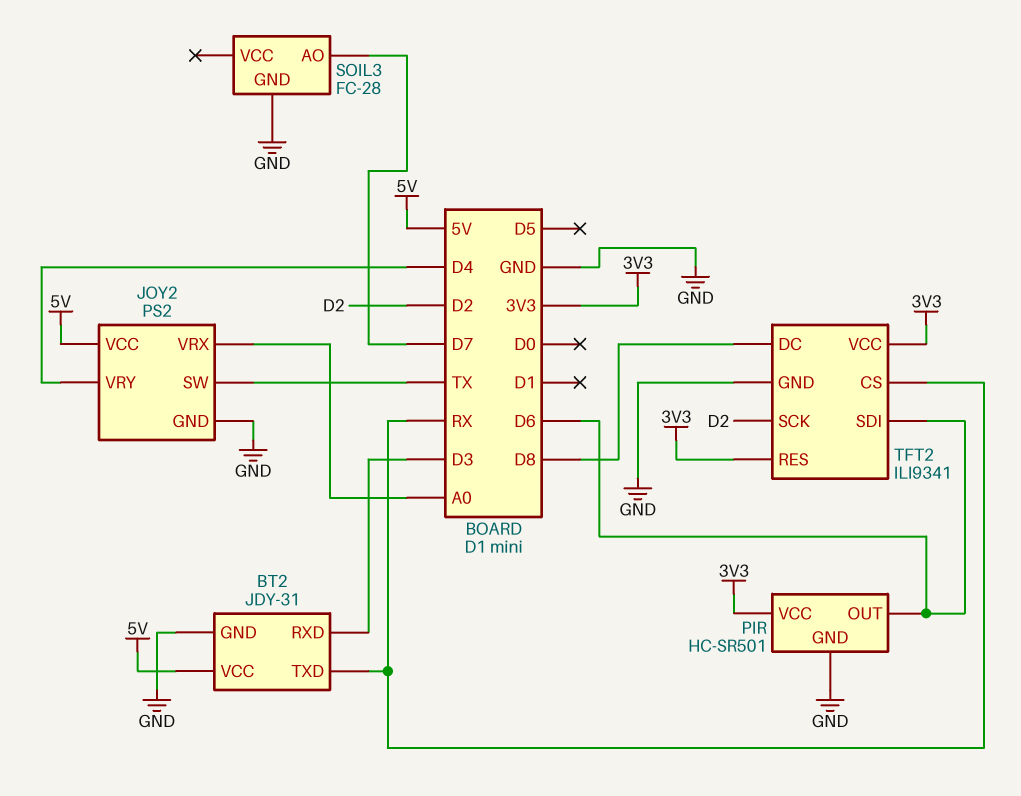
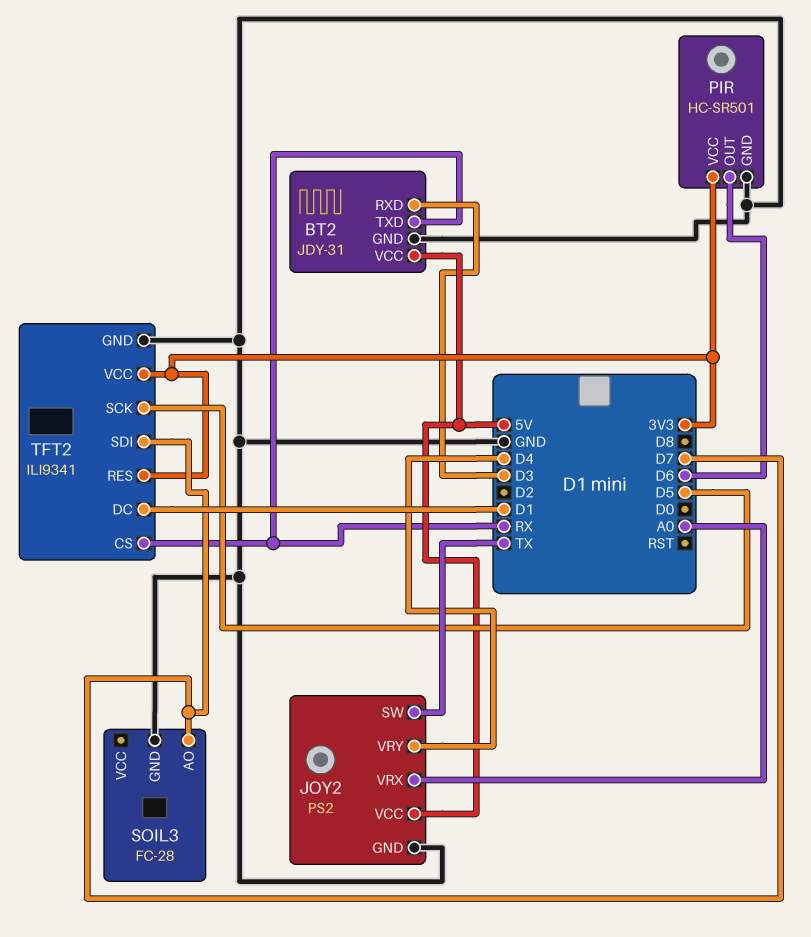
TFT2 pin DC: D8 -> D1
TFT2 pin SCK: D2 -> D5
TFT2 pin SDI: D6 -> D7

